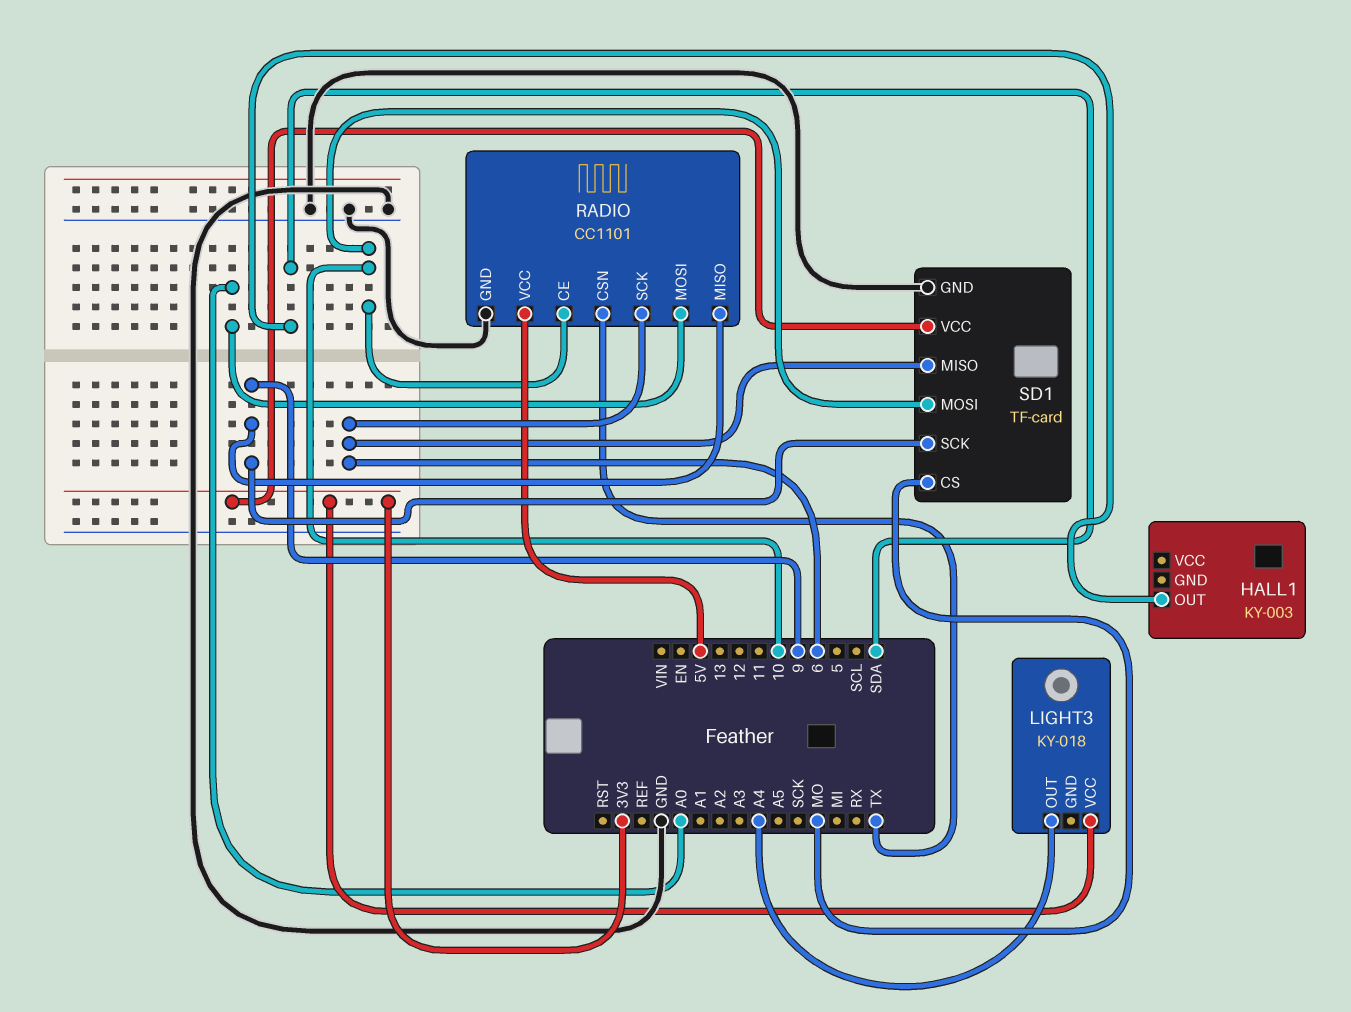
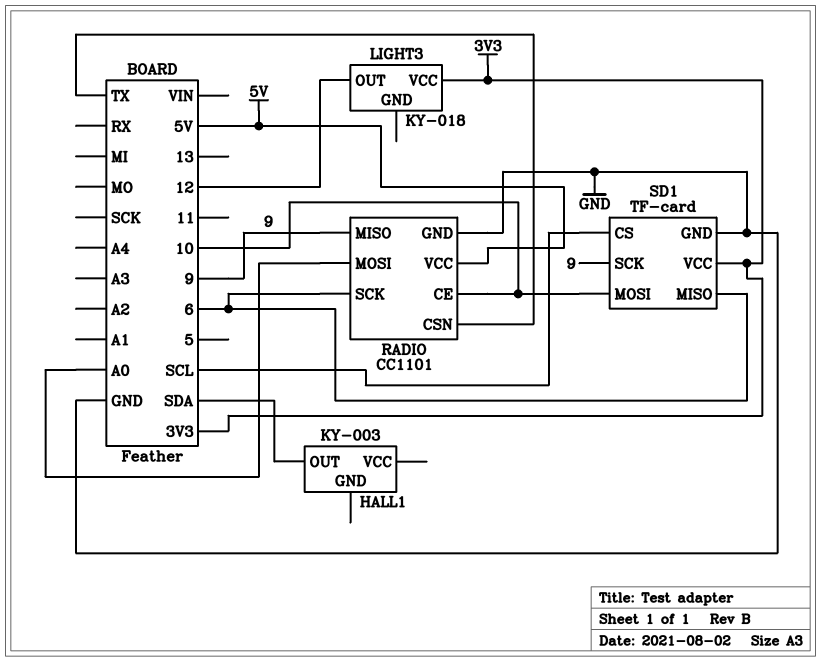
LIGHT3 pin OUT: A4 -> 12
SD1 pin CS: MO -> SCL

